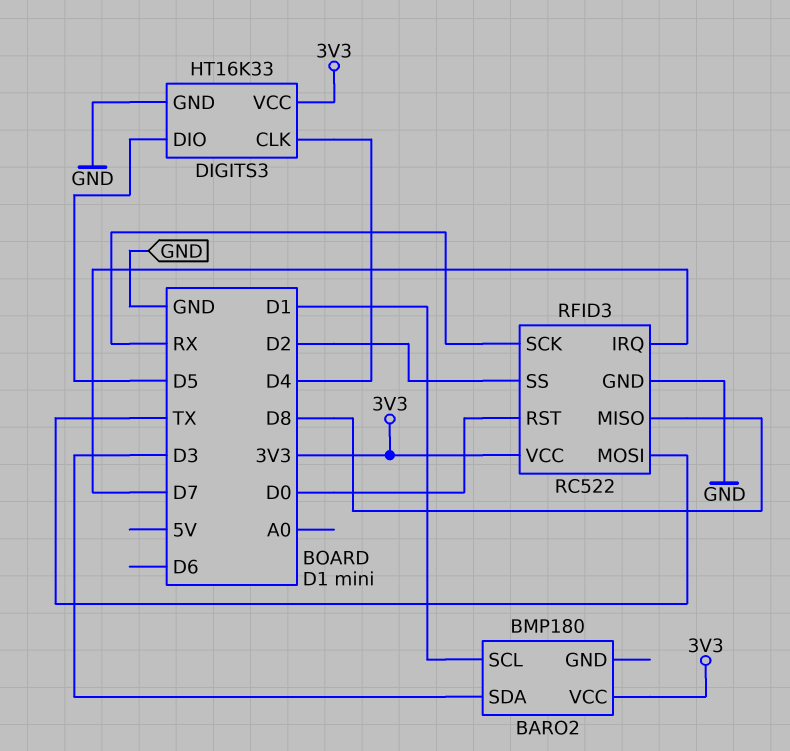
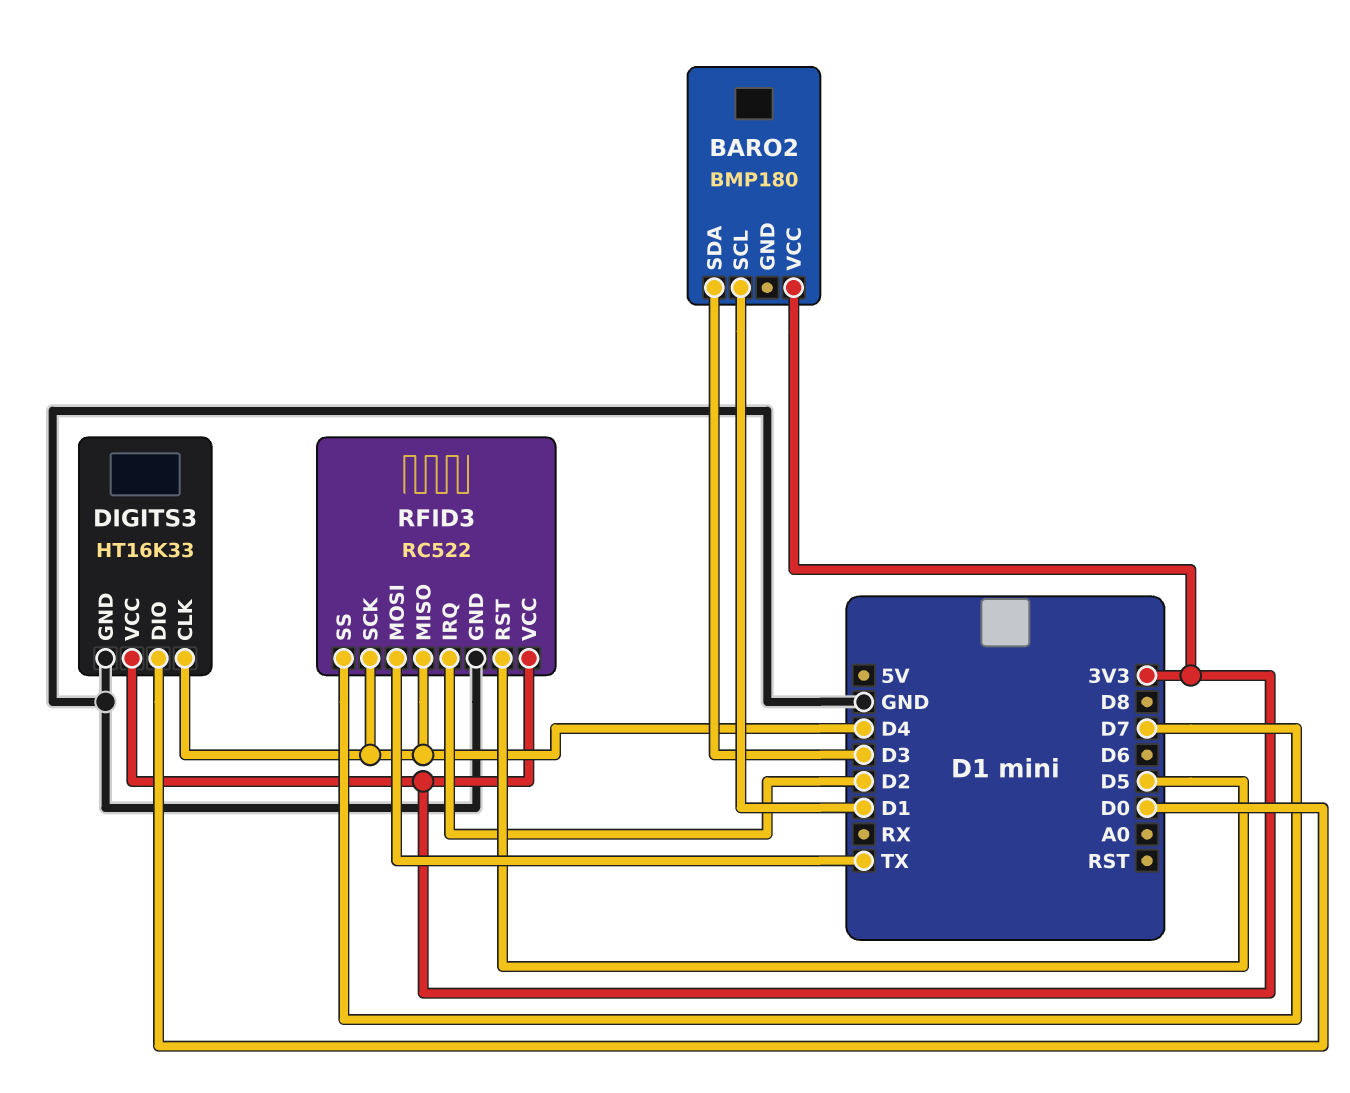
DIGITS3 pin DIO: D5 -> D0
RFID3 pin IRQ: D7 -> D2
RFID3 pin MISO: D8 -> D4
RFID3 pin RST: D0 -> D5
RFID3 pin SCK: RX -> D4
RFID3 pin SS: D2 -> D7

